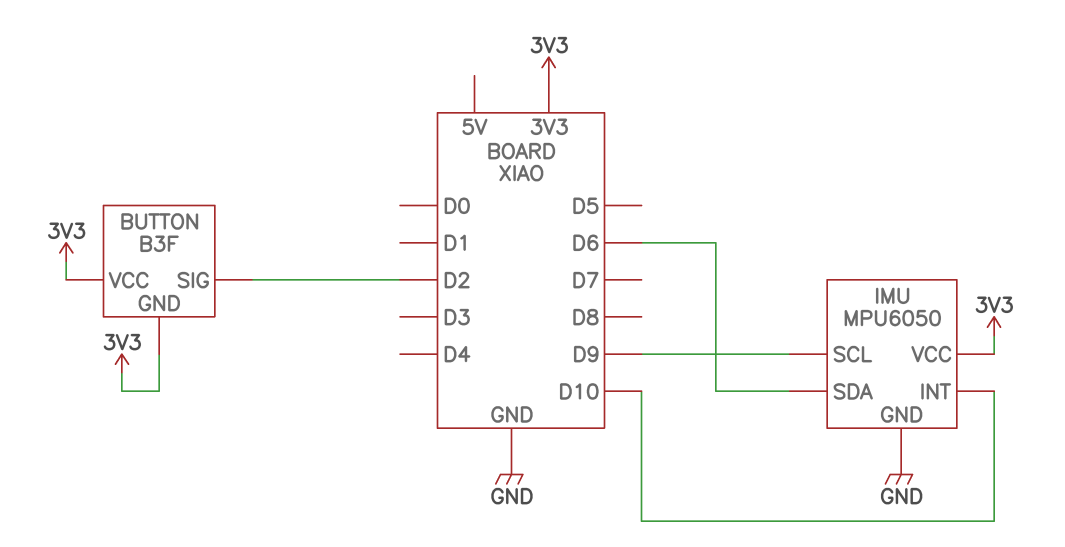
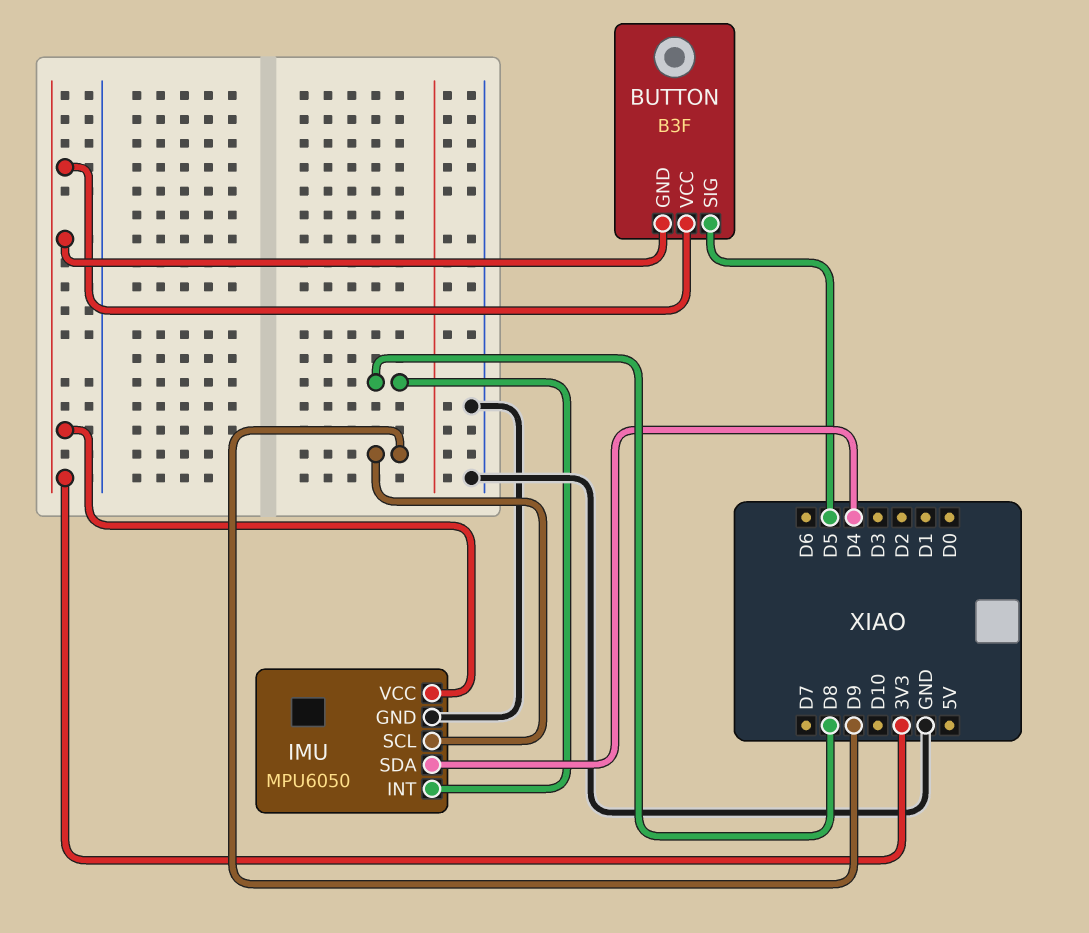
BUTTON pin SIG: D2 -> D5
IMU pin INT: D10 -> D8
IMU pin SDA: D6 -> D4

